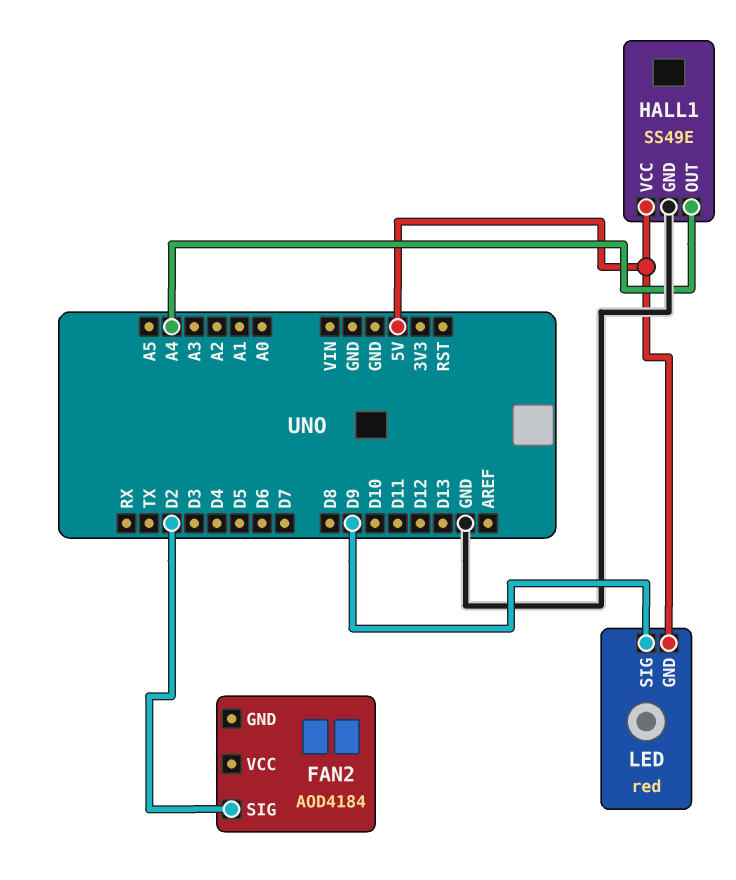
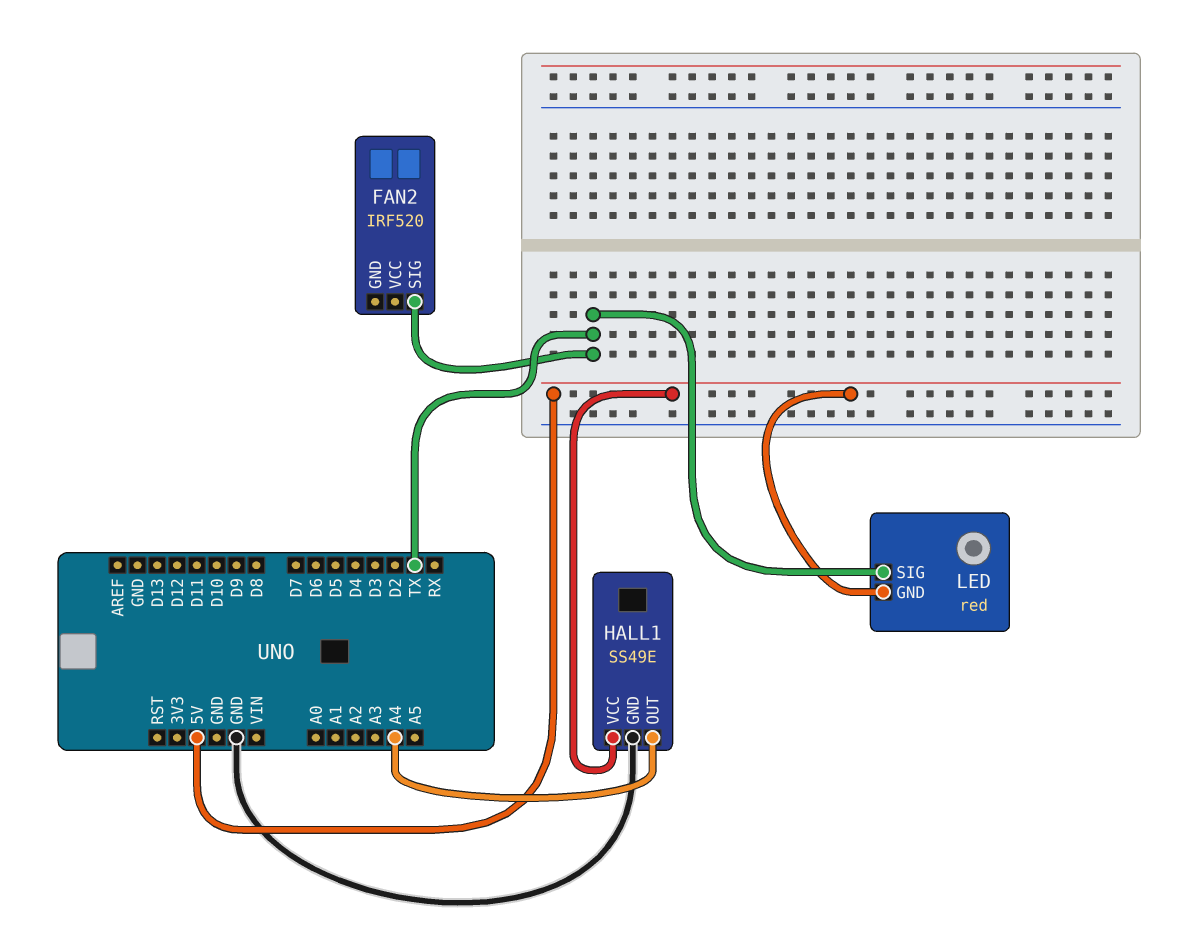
FAN2: AOD4184 -> IRF520
FAN2 pin SIG: D2 -> TX
LED pin SIG: D9 -> TX

